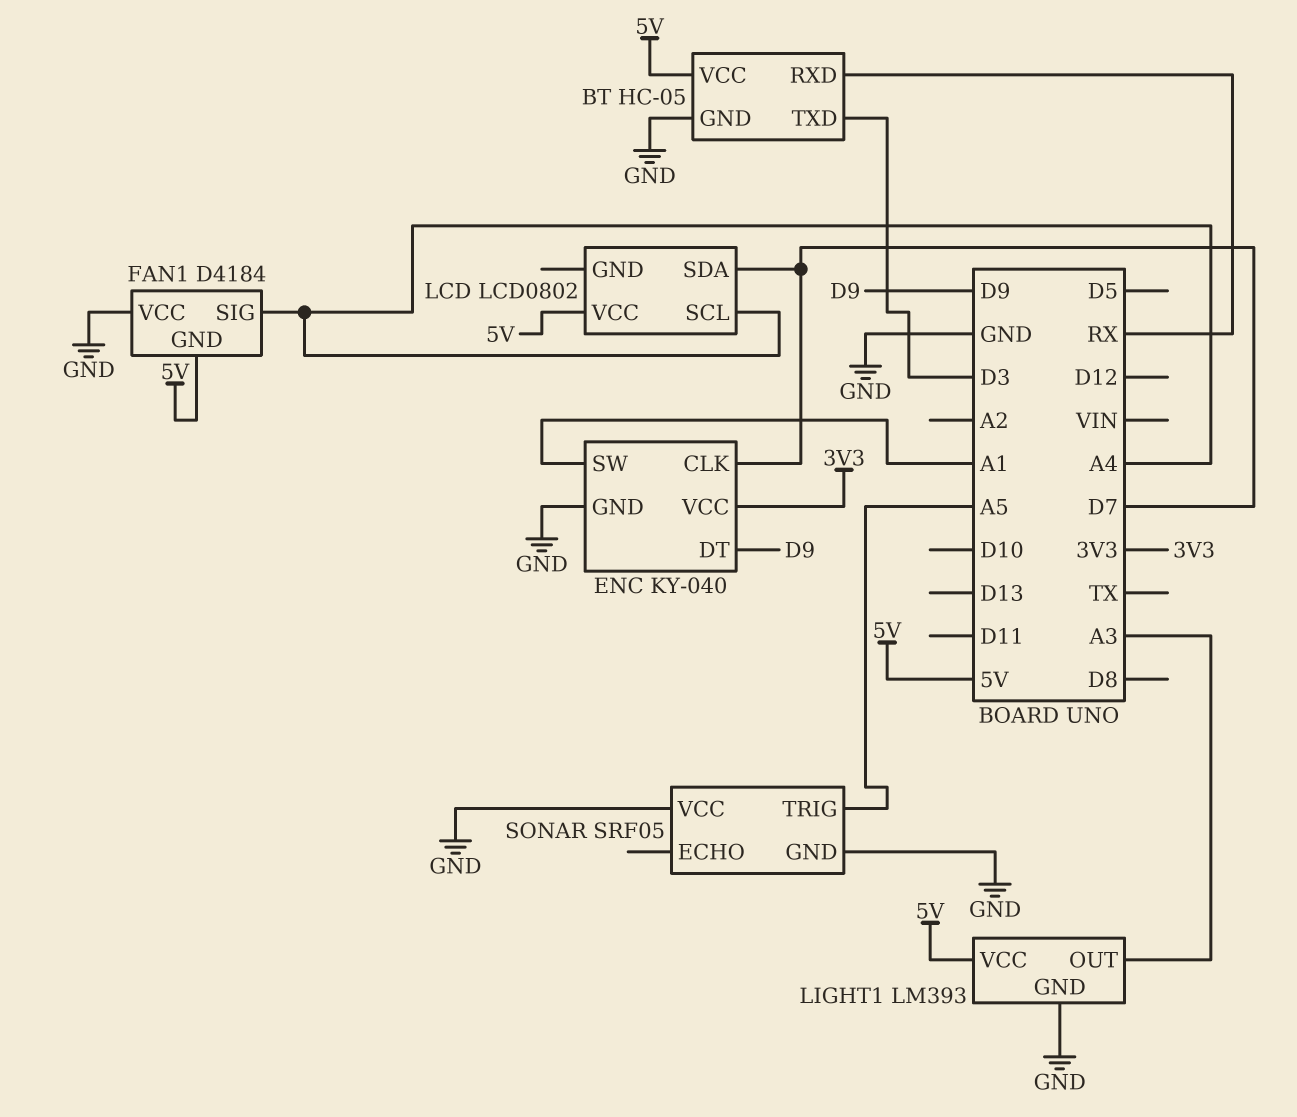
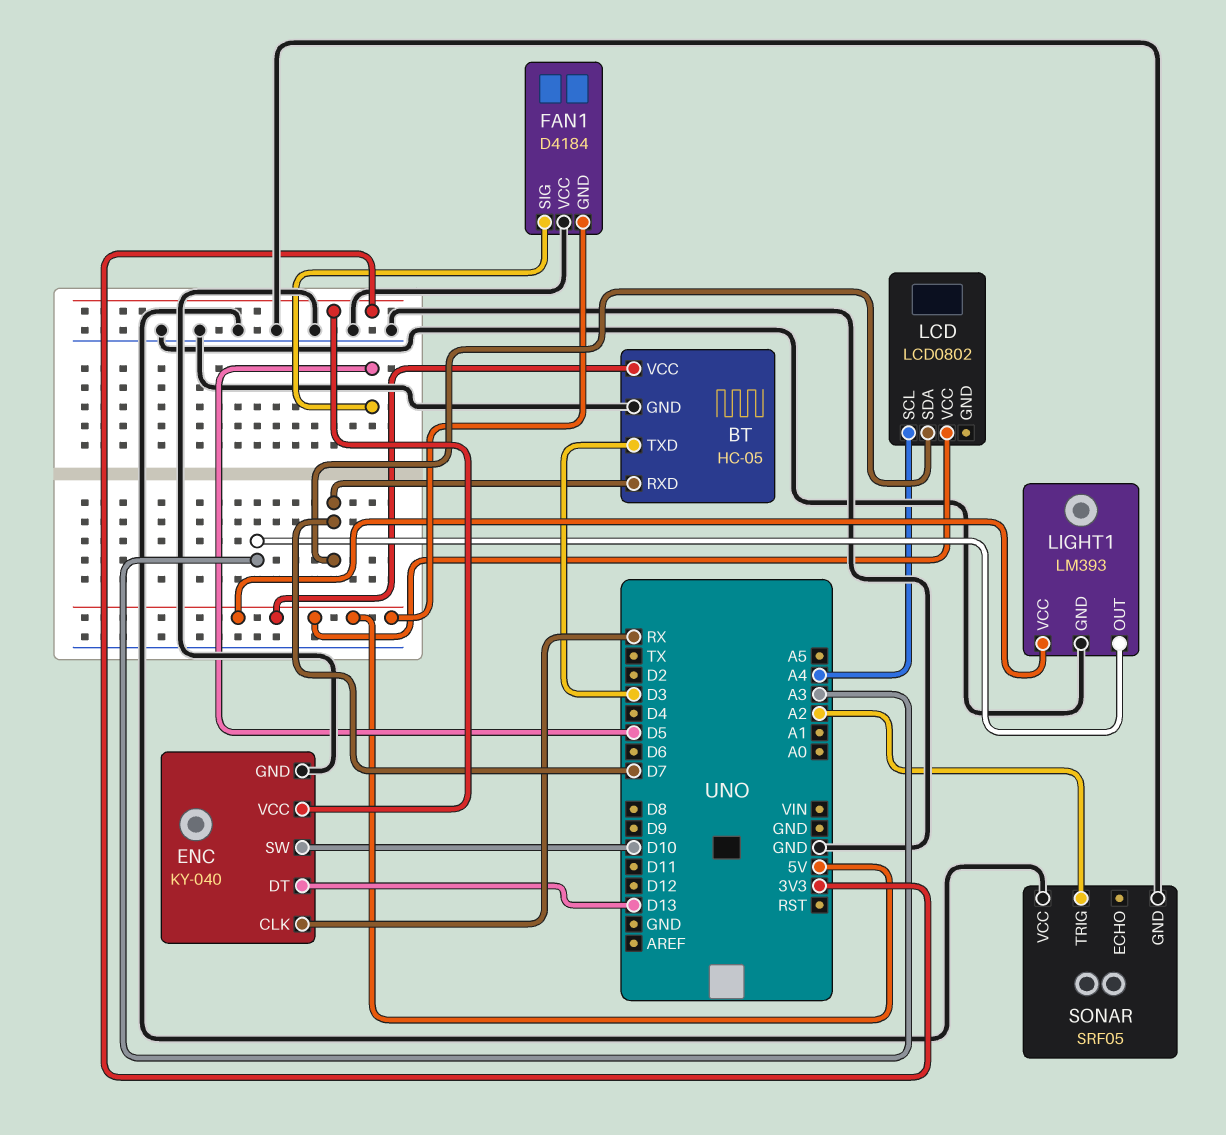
BT pin RXD: RX -> D7
ENC pin CLK: D7 -> RX
ENC pin DT: D9 -> D13
ENC pin SW: A1 -> D10
FAN1 pin SIG: A4 -> D5
SONAR pin TRIG: A5 -> A2

